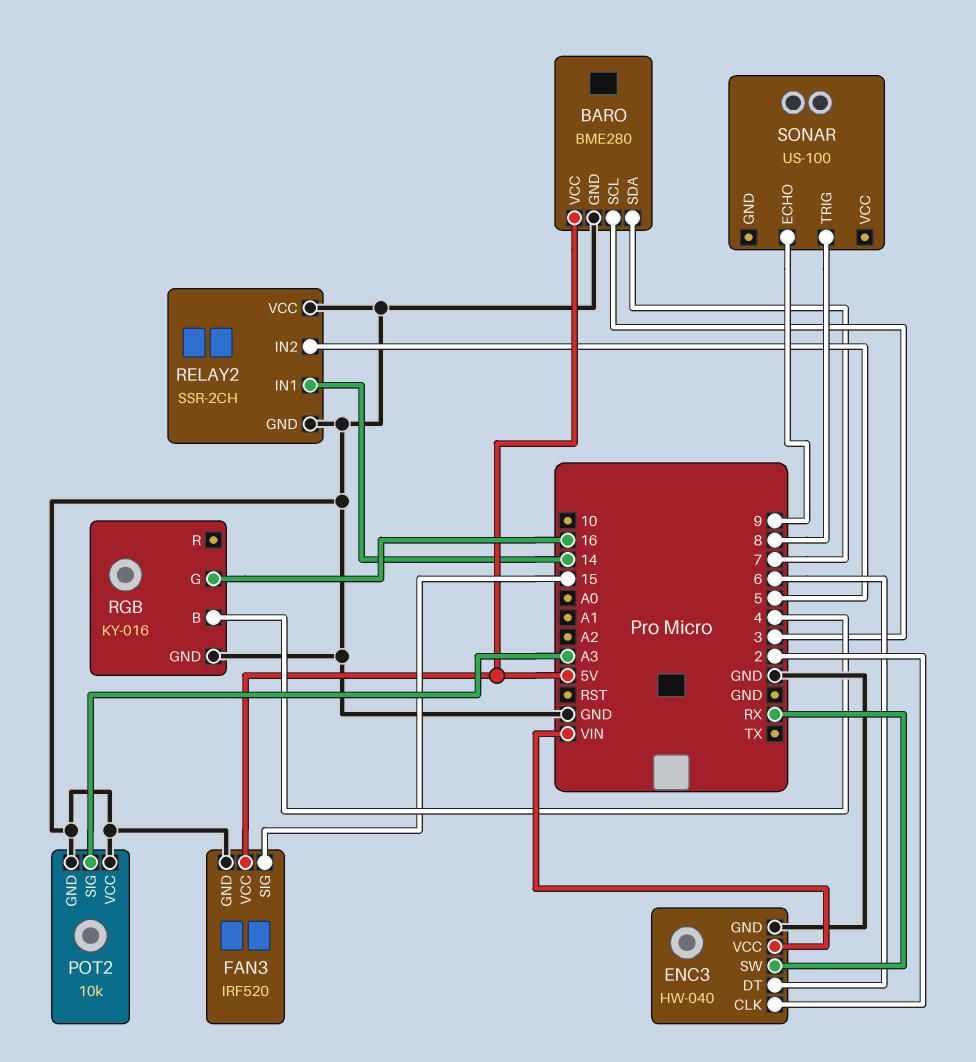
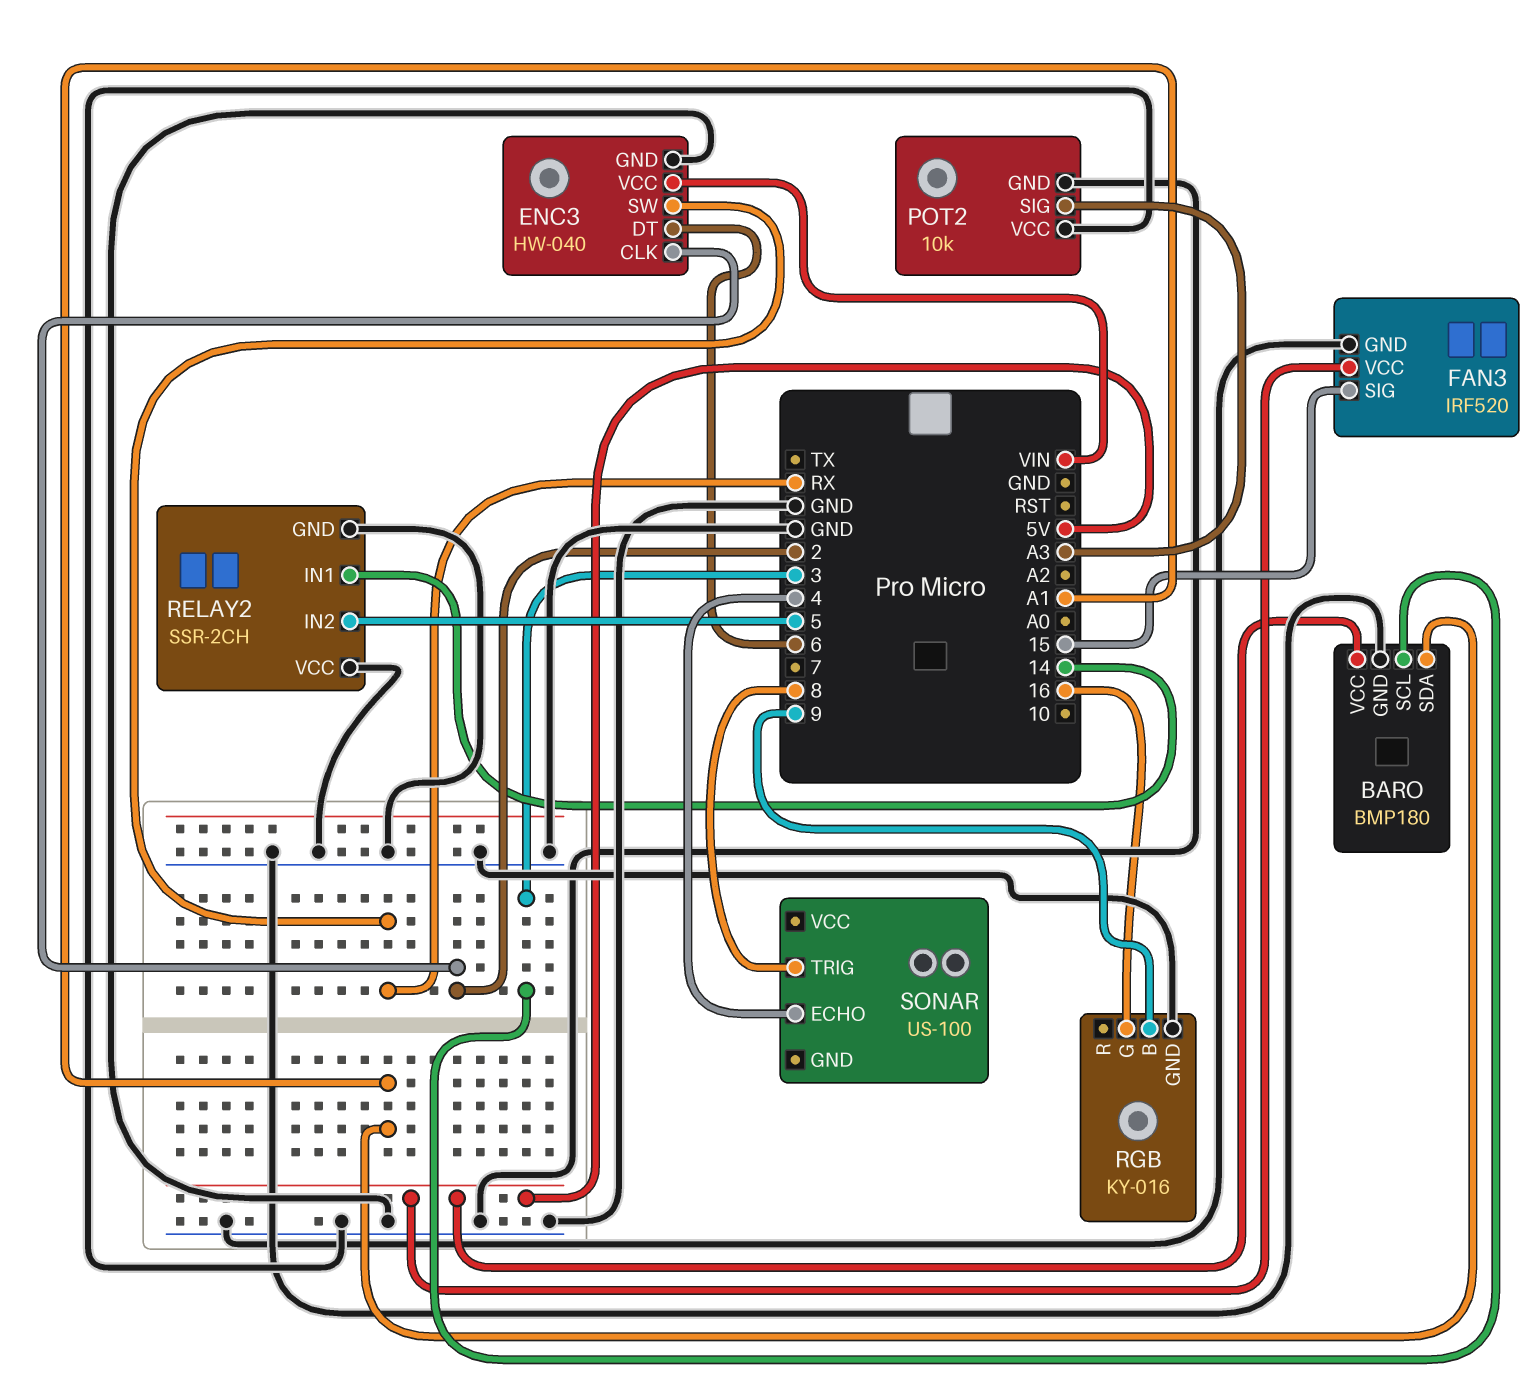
BARO: BME280 -> BMP180
BARO pin SDA: 7 -> A1
RGB pin B: 4 -> 9
SONAR pin ECHO: 9 -> 4

